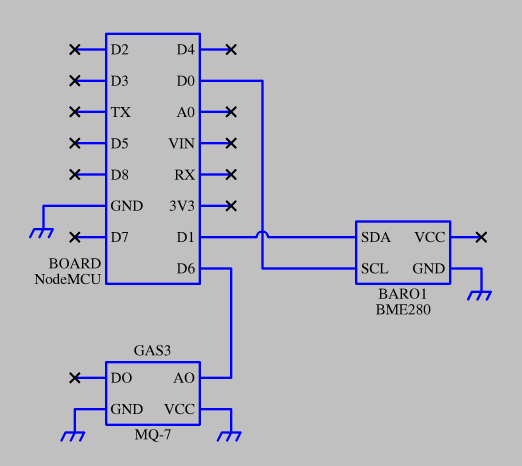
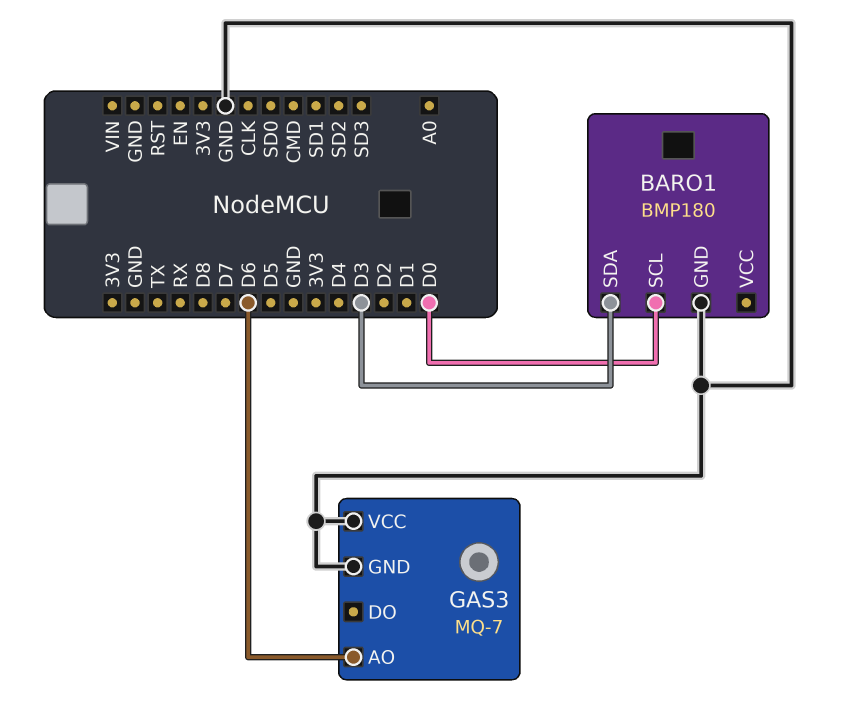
BARO1: BME280 -> BMP180
BARO1 pin SDA: D1 -> D3

